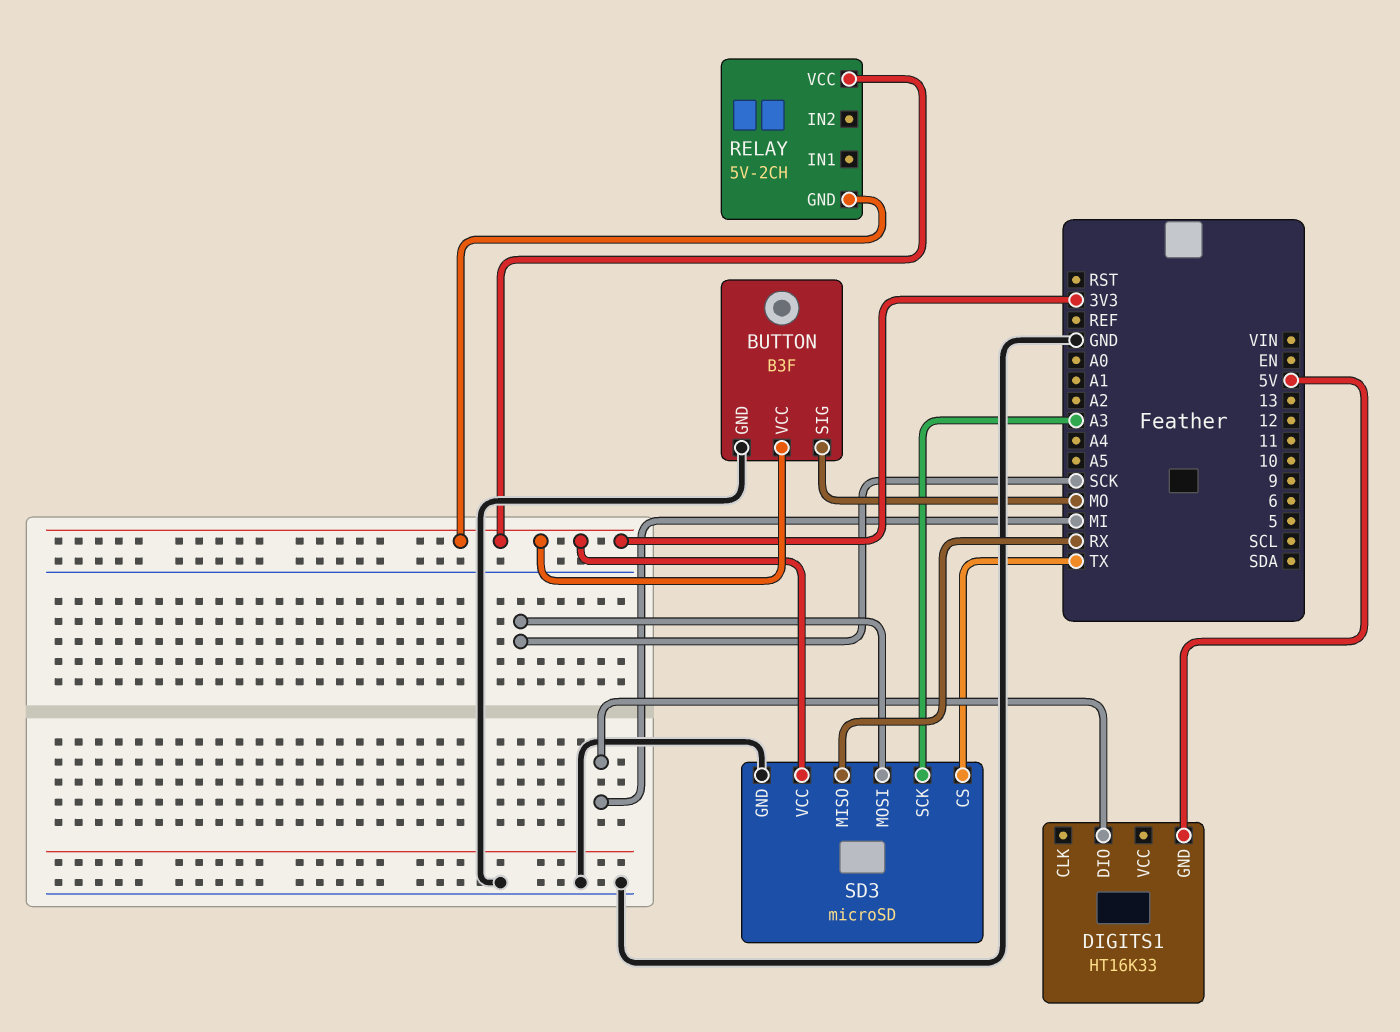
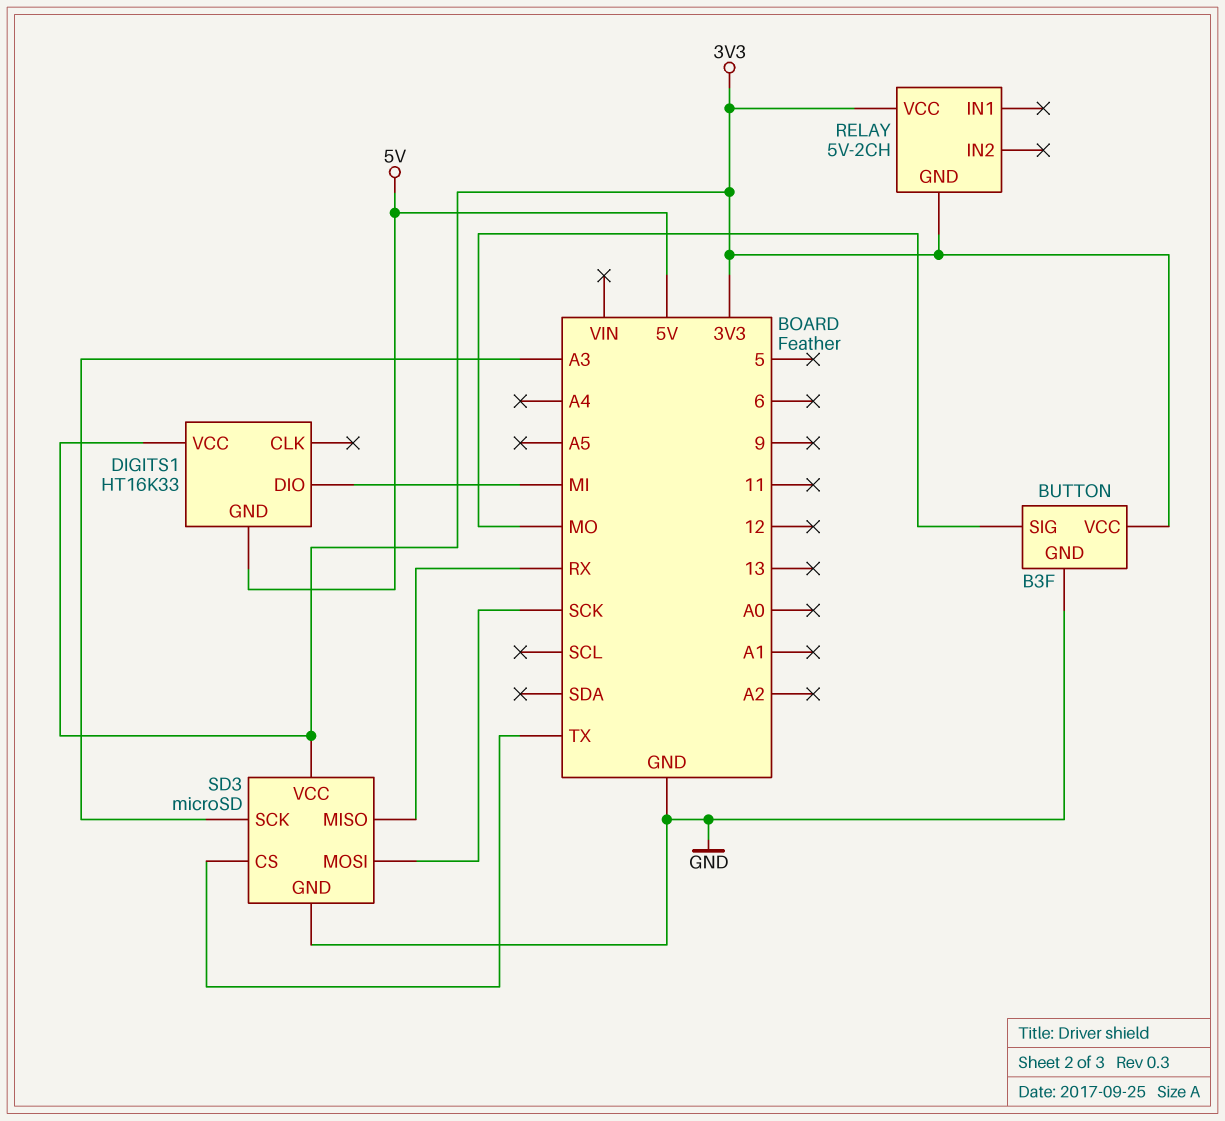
DIGITS1 pin VCC: none -> 3V3

